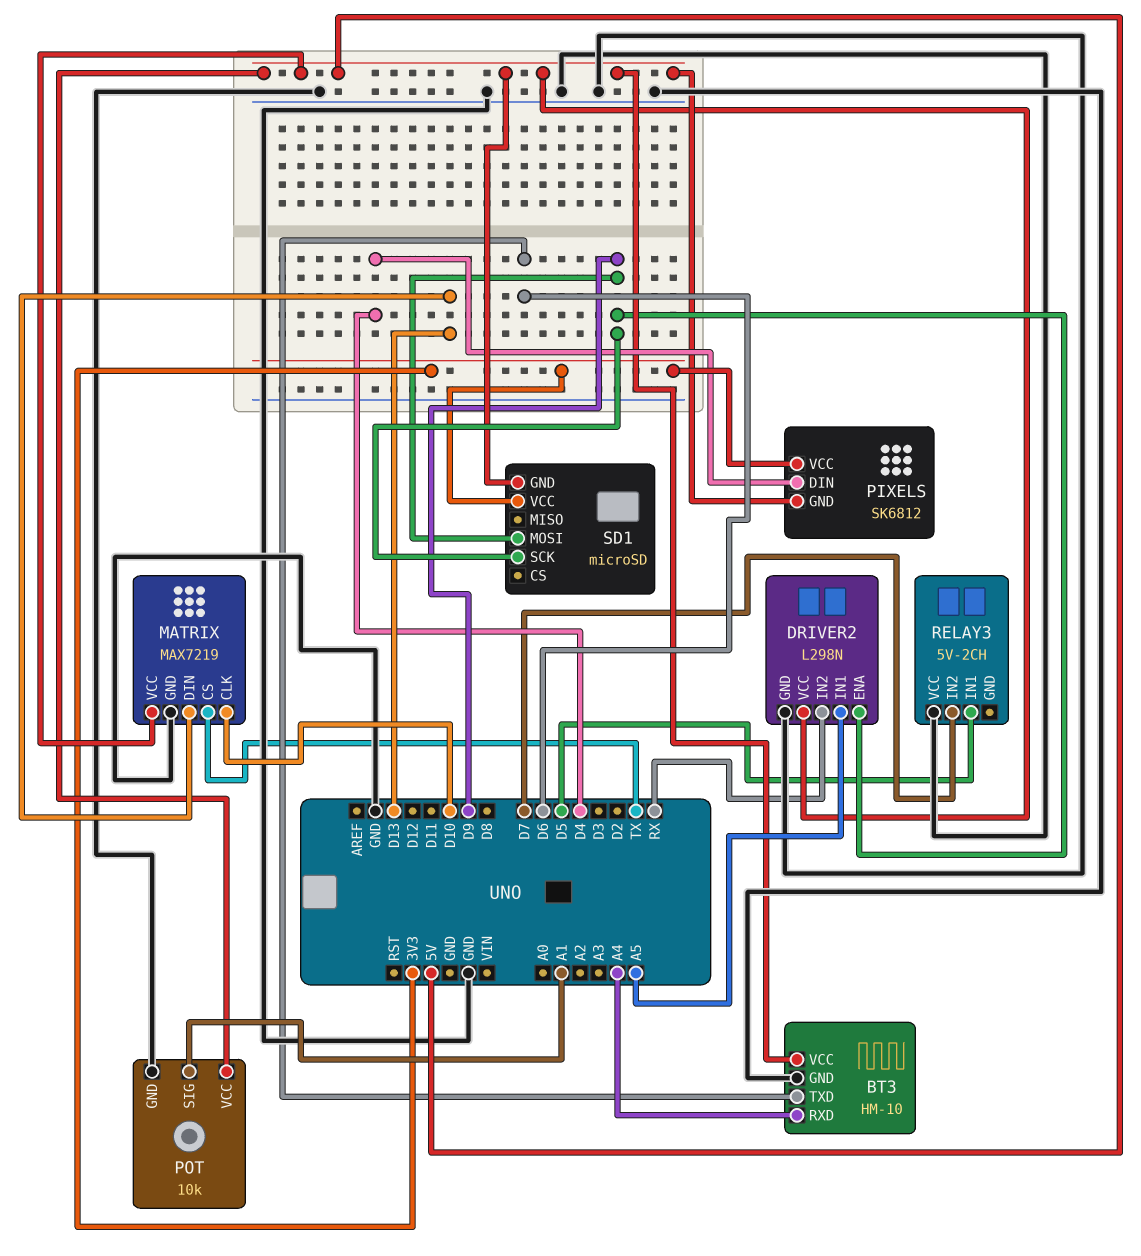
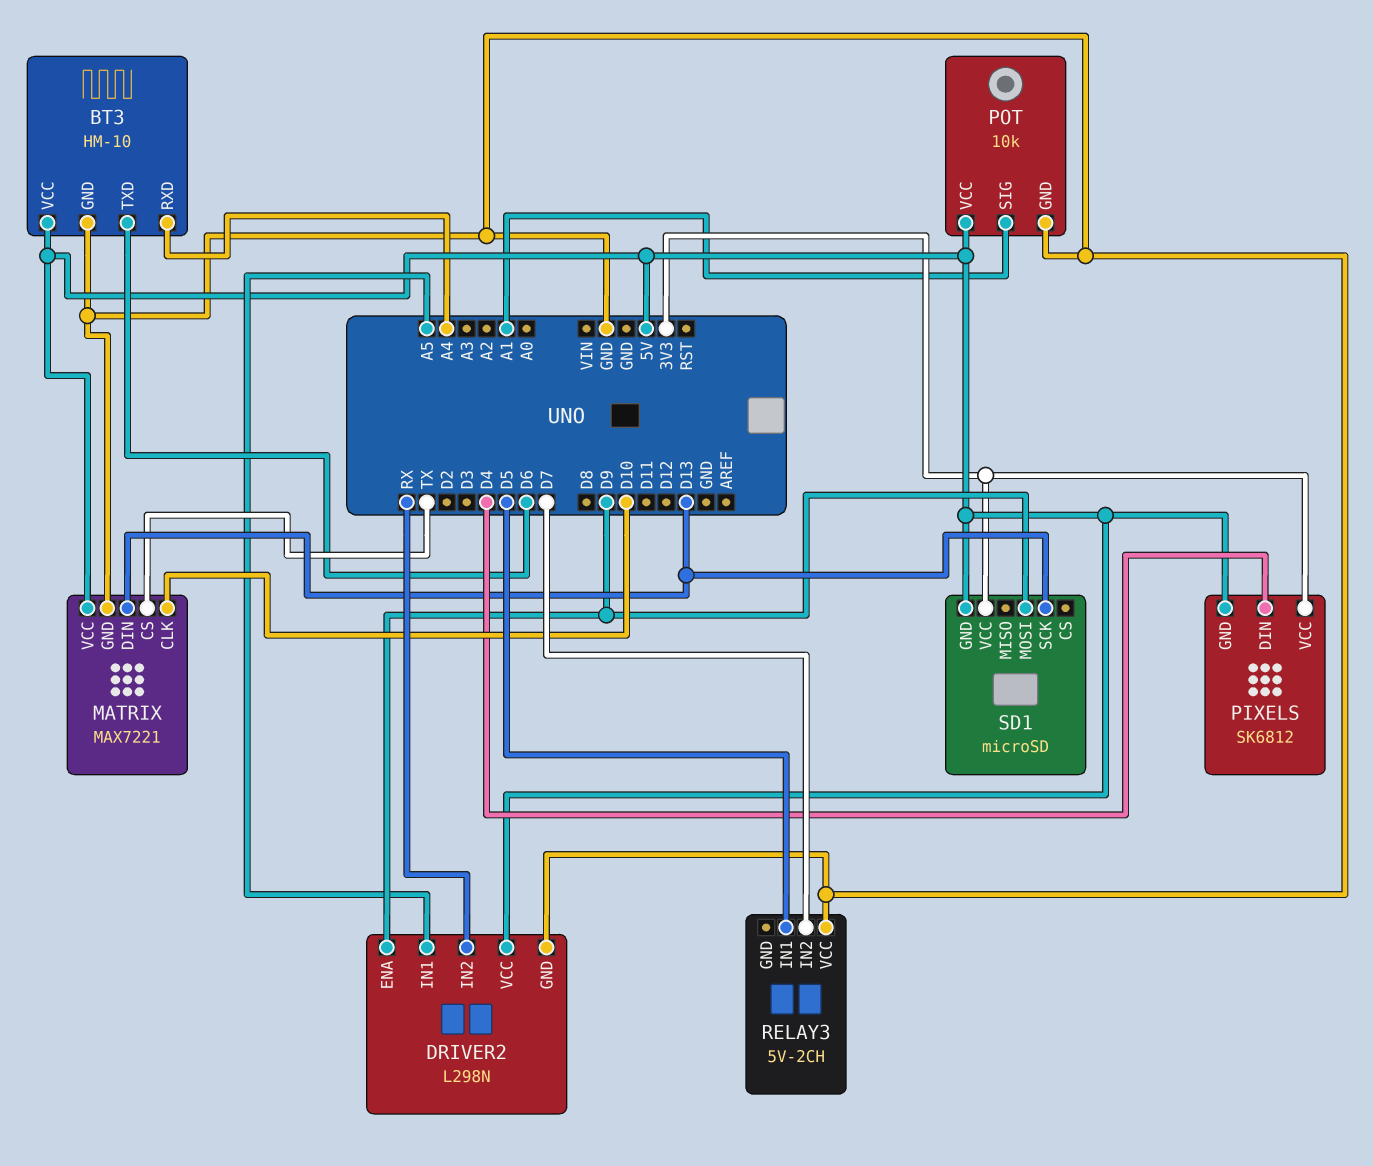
MATRIX: MAX7219 -> MAX7221
SD1 pin SCK: D9 -> D13

